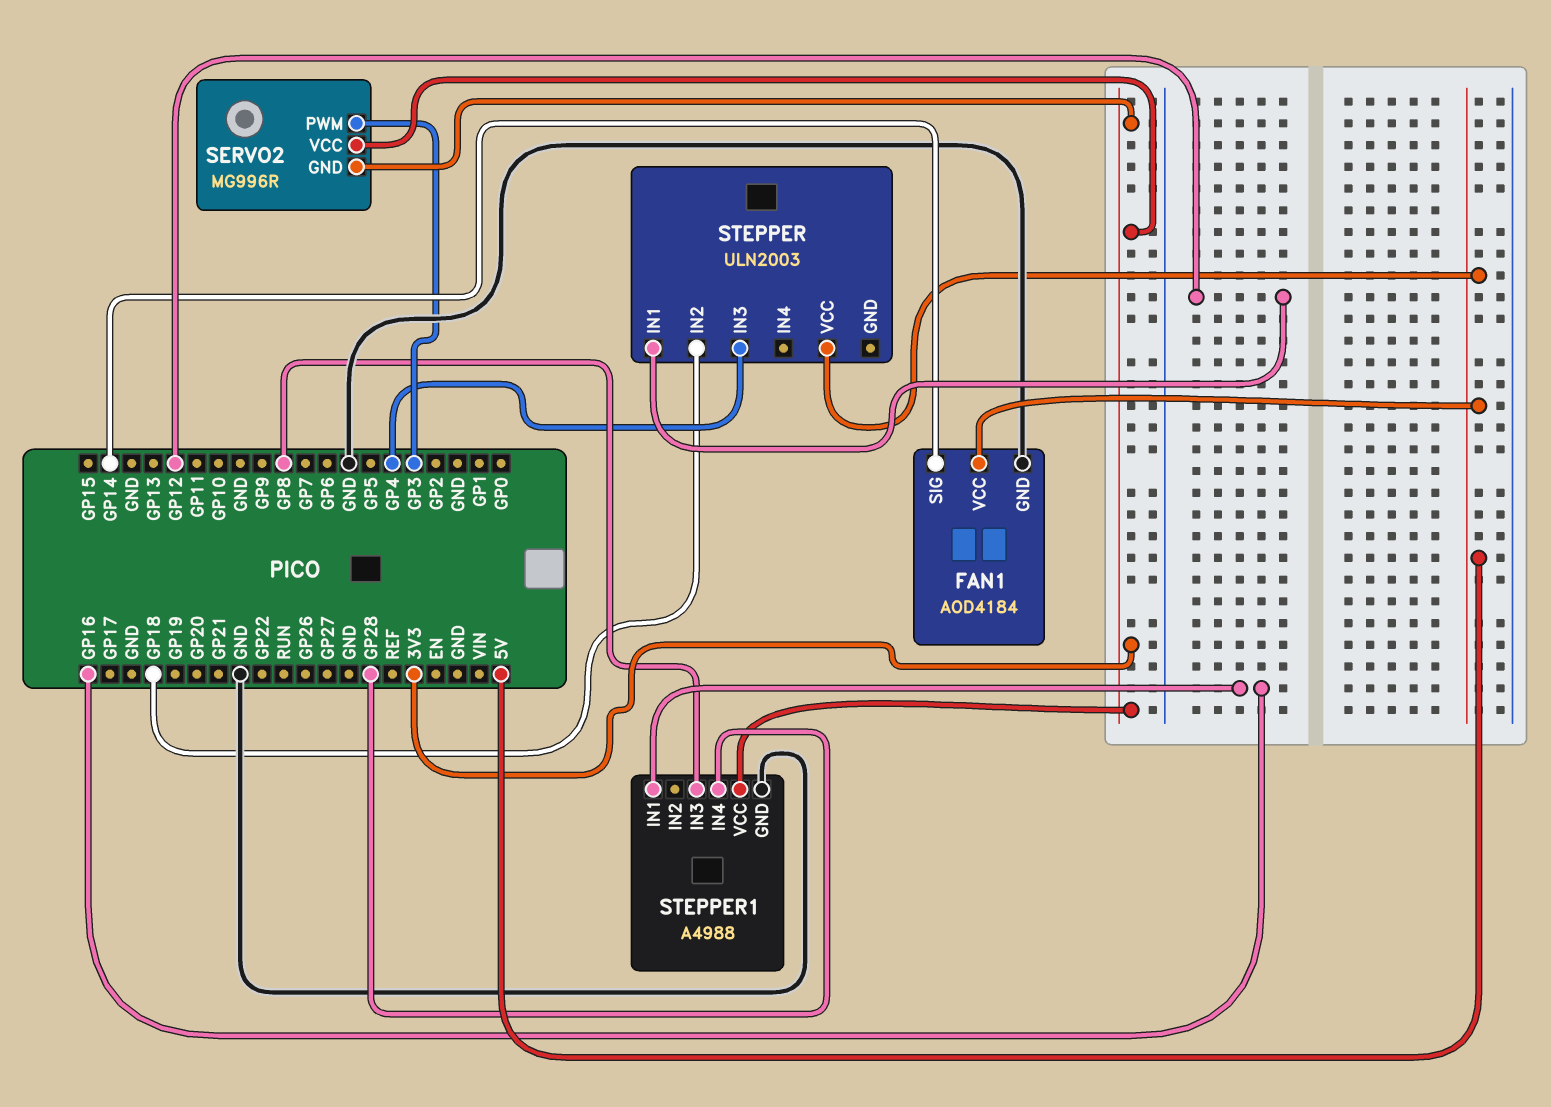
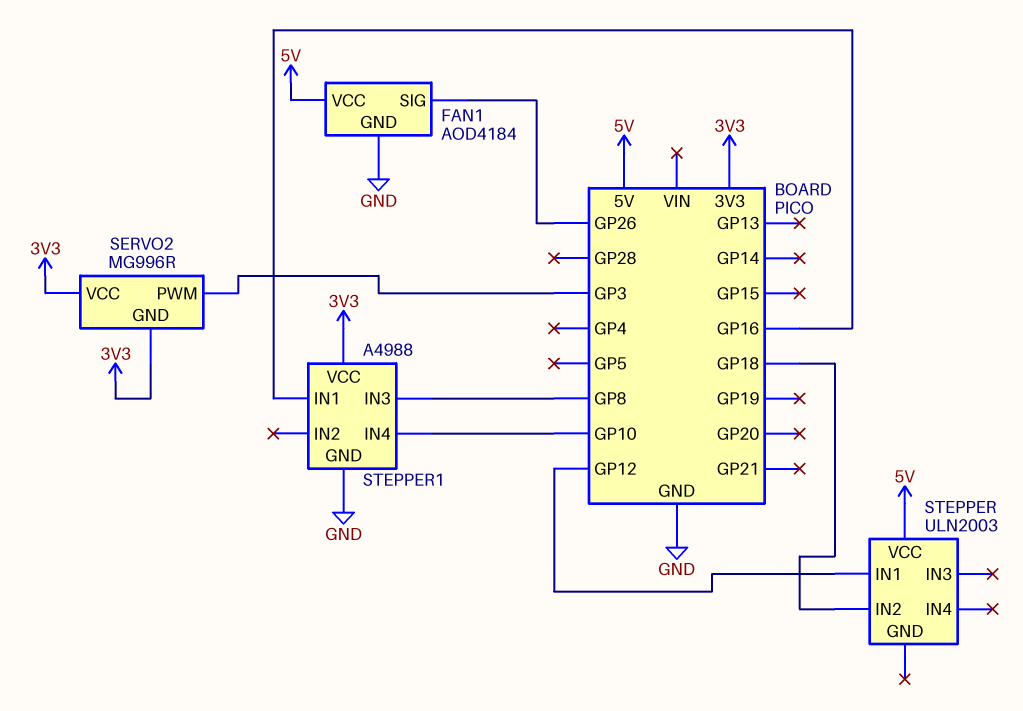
FAN1 pin SIG: GP14 -> GP26
STEPPER pin IN3: GP4 -> none
STEPPER1 pin IN4: GP28 -> GP10

